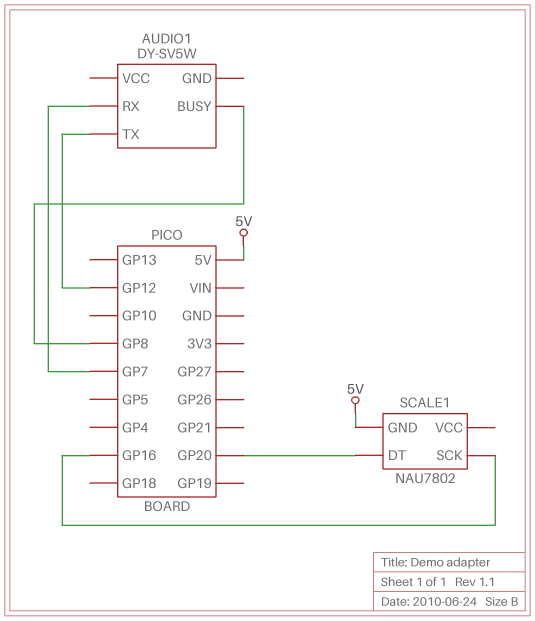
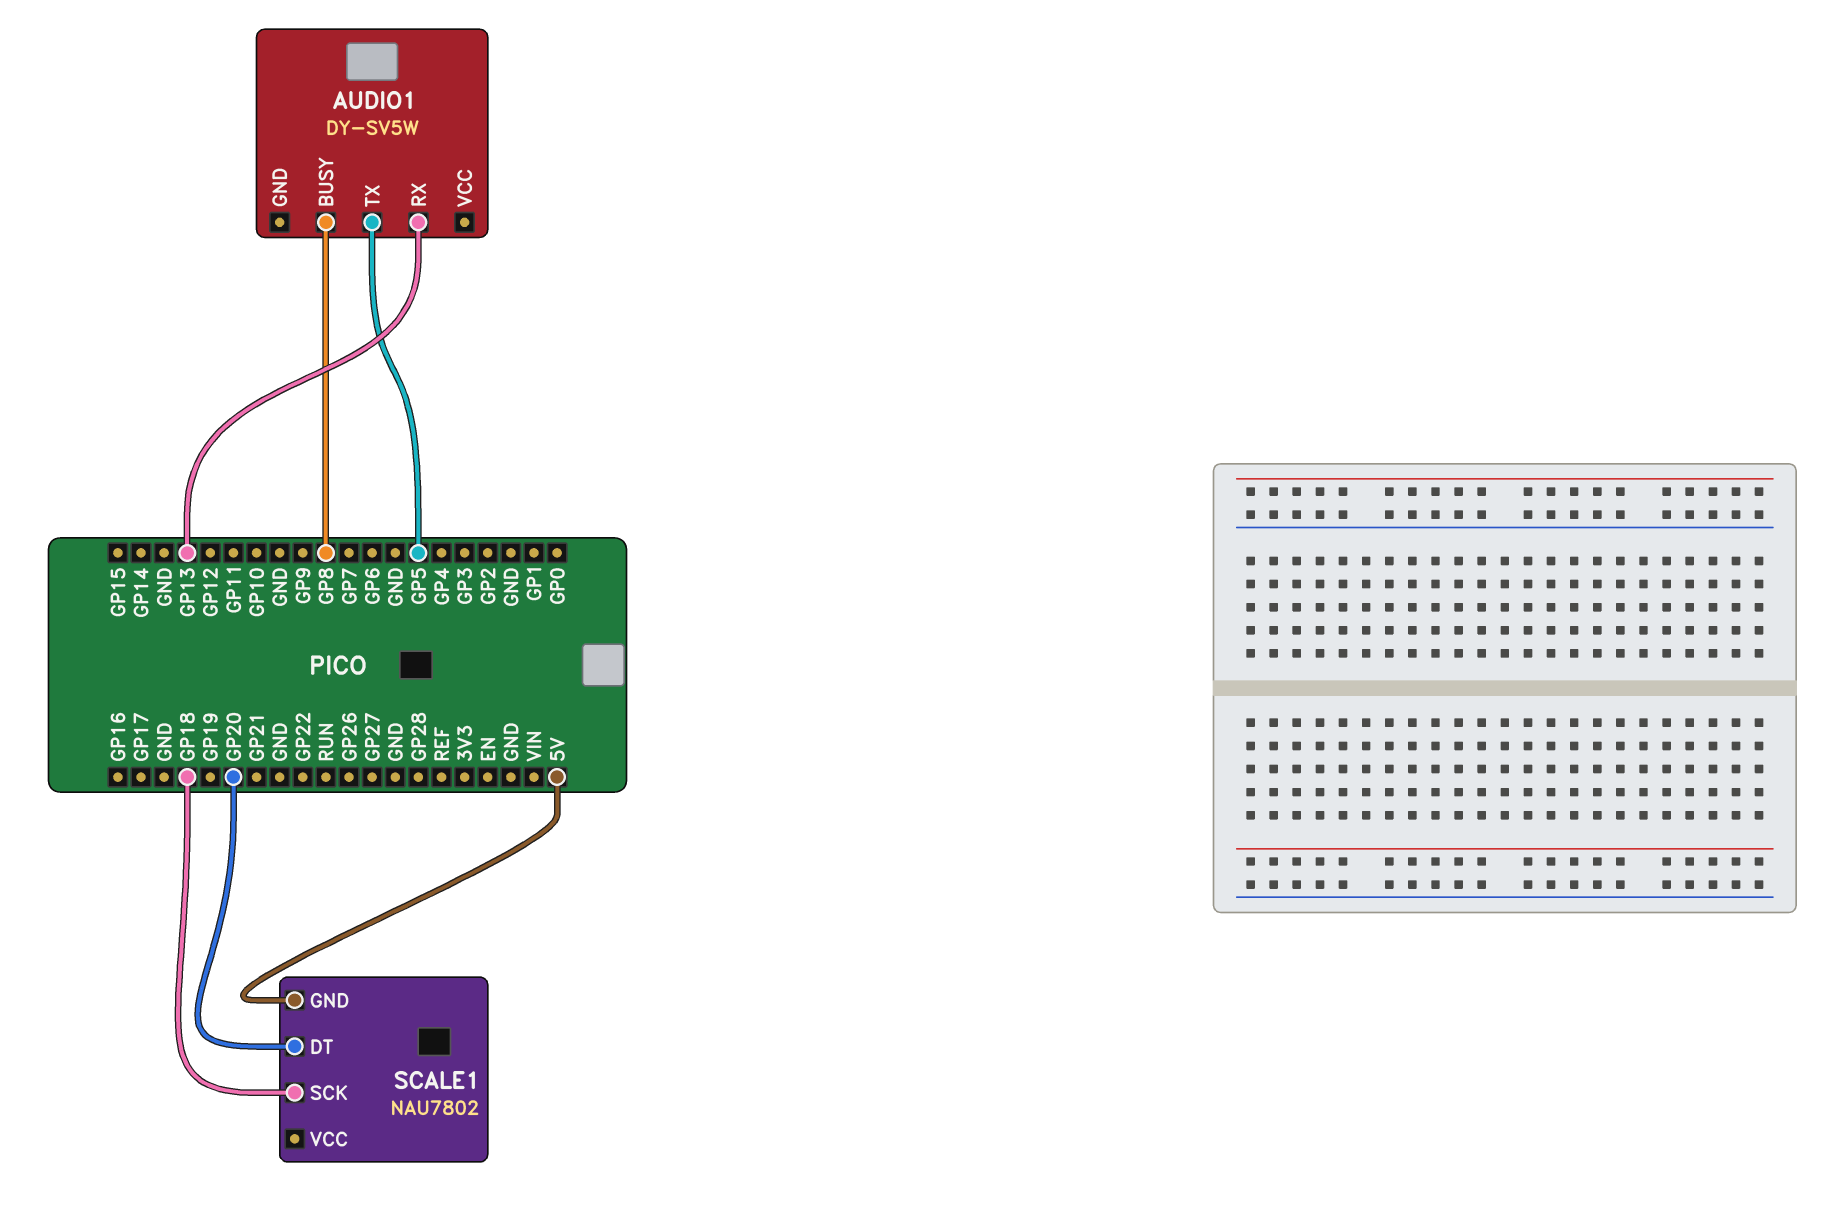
AUDIO1 pin RX: GP7 -> GP13
AUDIO1 pin TX: GP12 -> GP5
SCALE1 pin SCK: GP16 -> GP18

